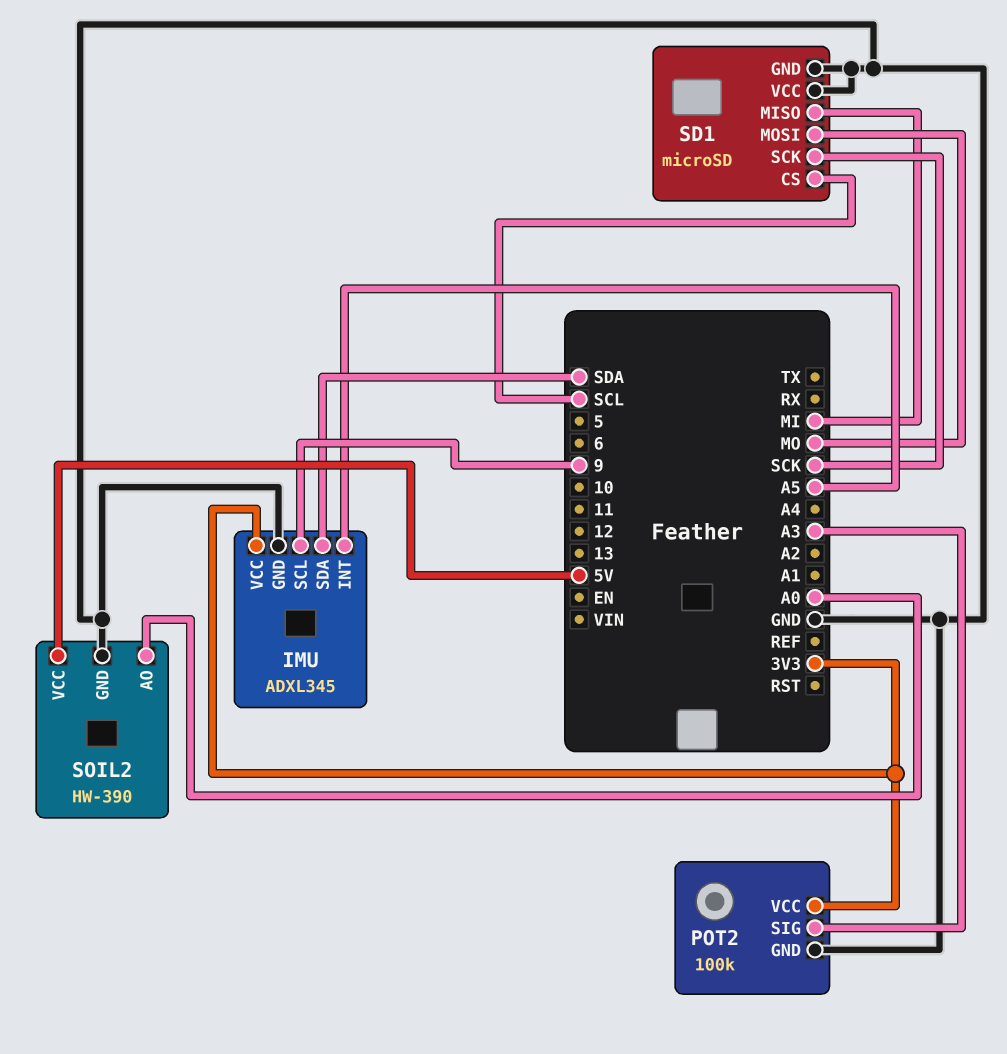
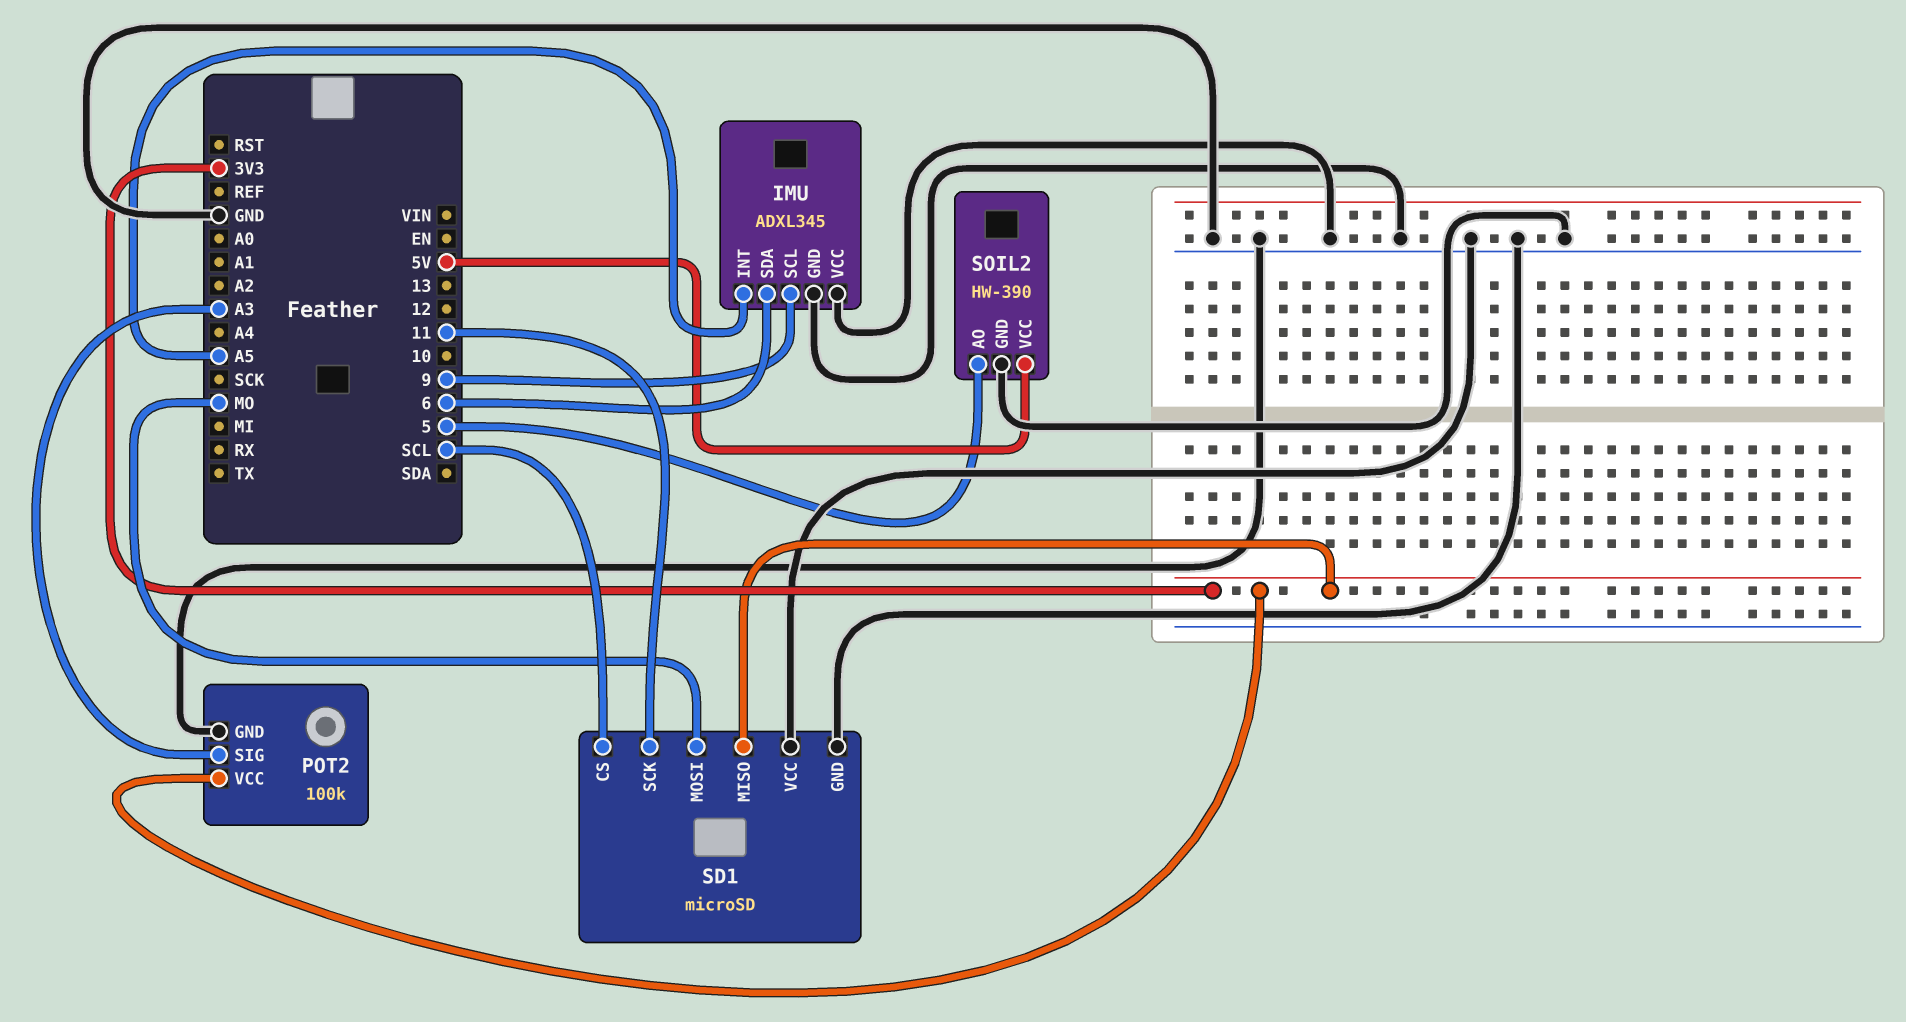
IMU pin SDA: SDA -> 6
IMU pin VCC: 3V3 -> GND
SD1 pin MISO: MI -> 3V3
SD1 pin SCK: SCK -> 11
SOIL2 pin AO: A0 -> 5

